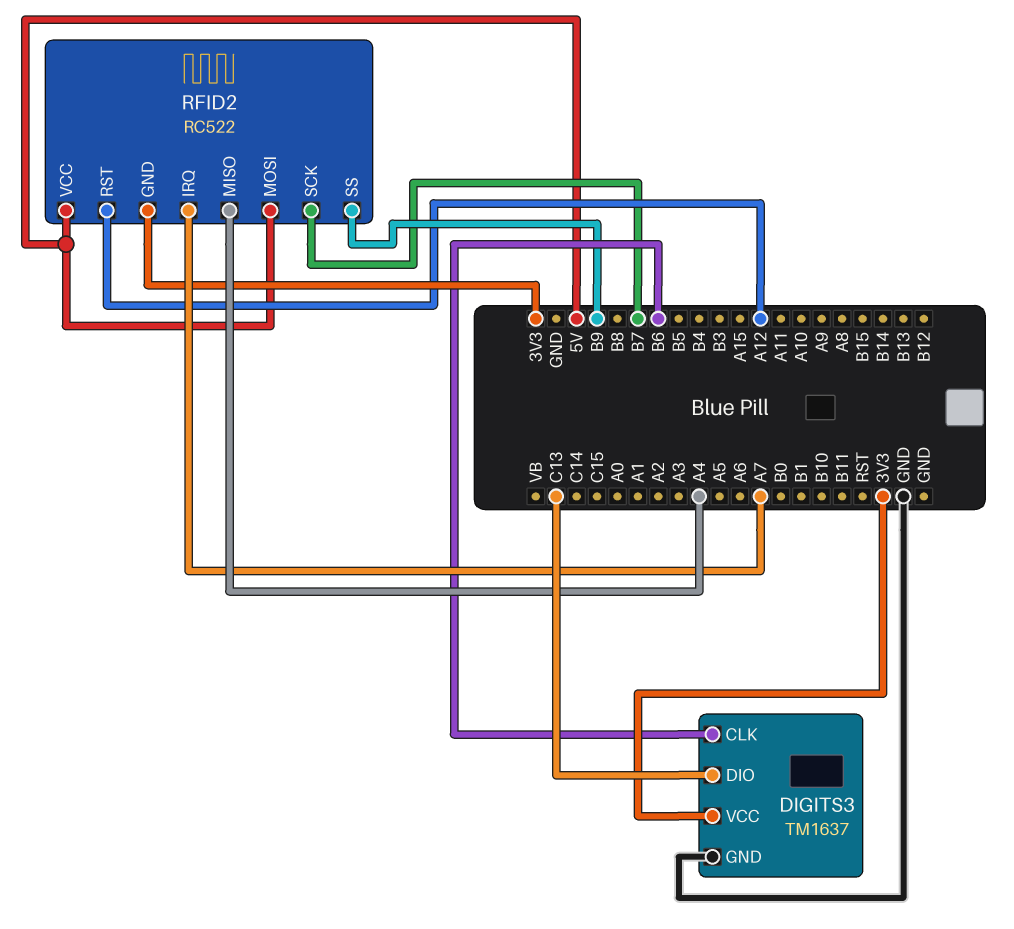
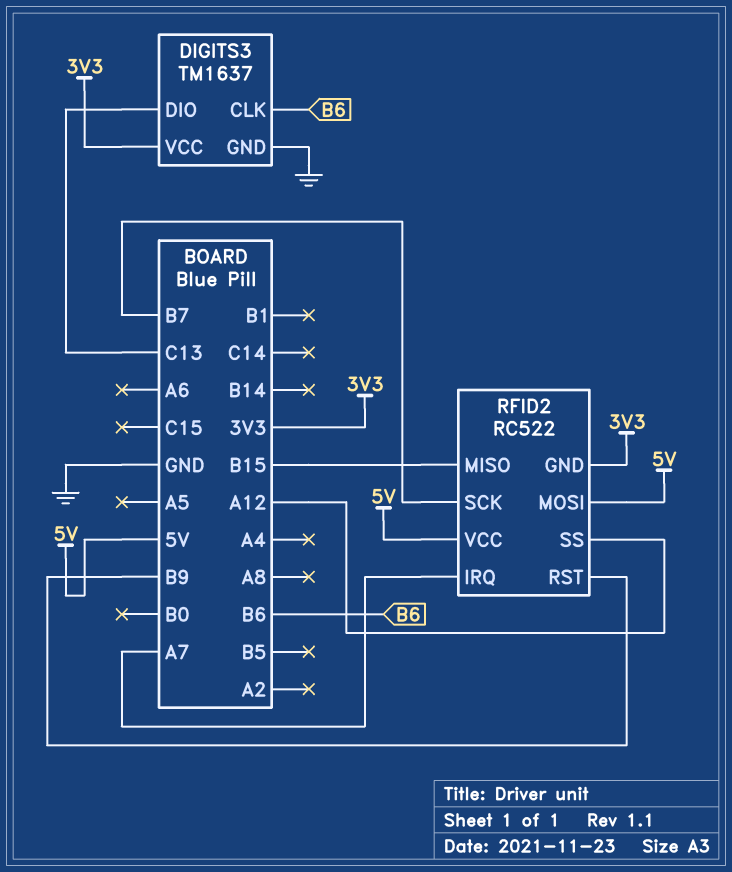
RFID2 pin MISO: A4 -> B15
RFID2 pin RST: A12 -> B9
RFID2 pin SS: B9 -> A12

